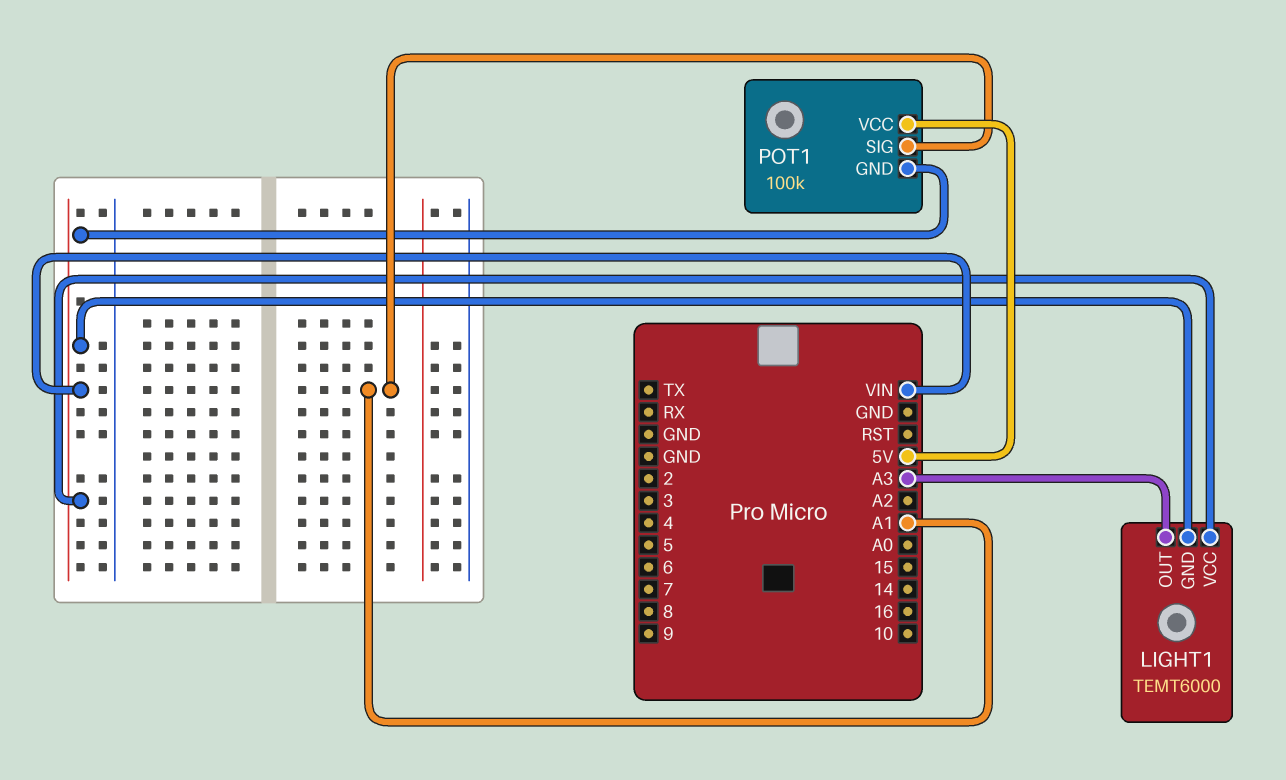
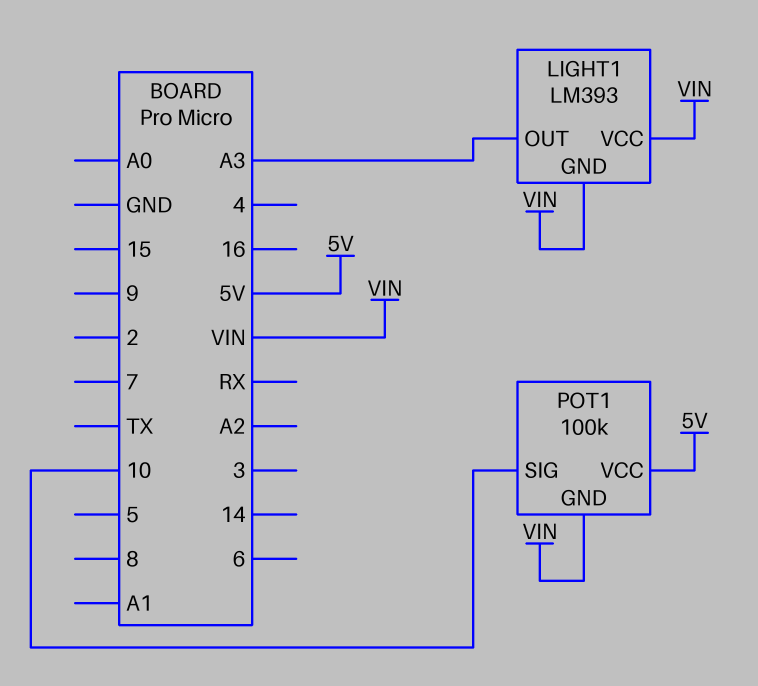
LIGHT1: TEMT6000 -> LM393
POT1 pin SIG: A1 -> 10

